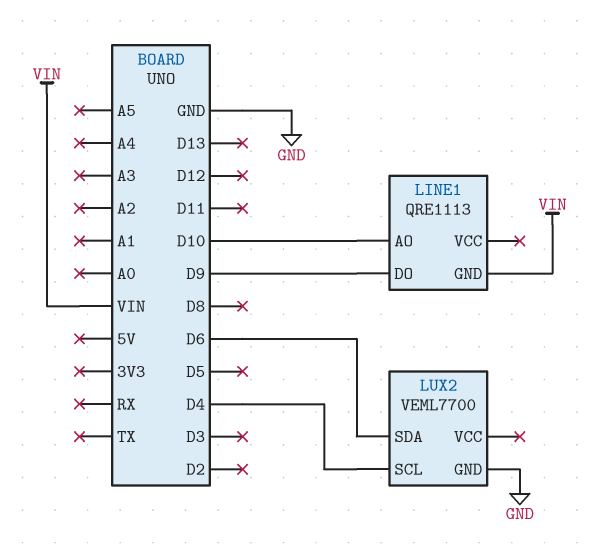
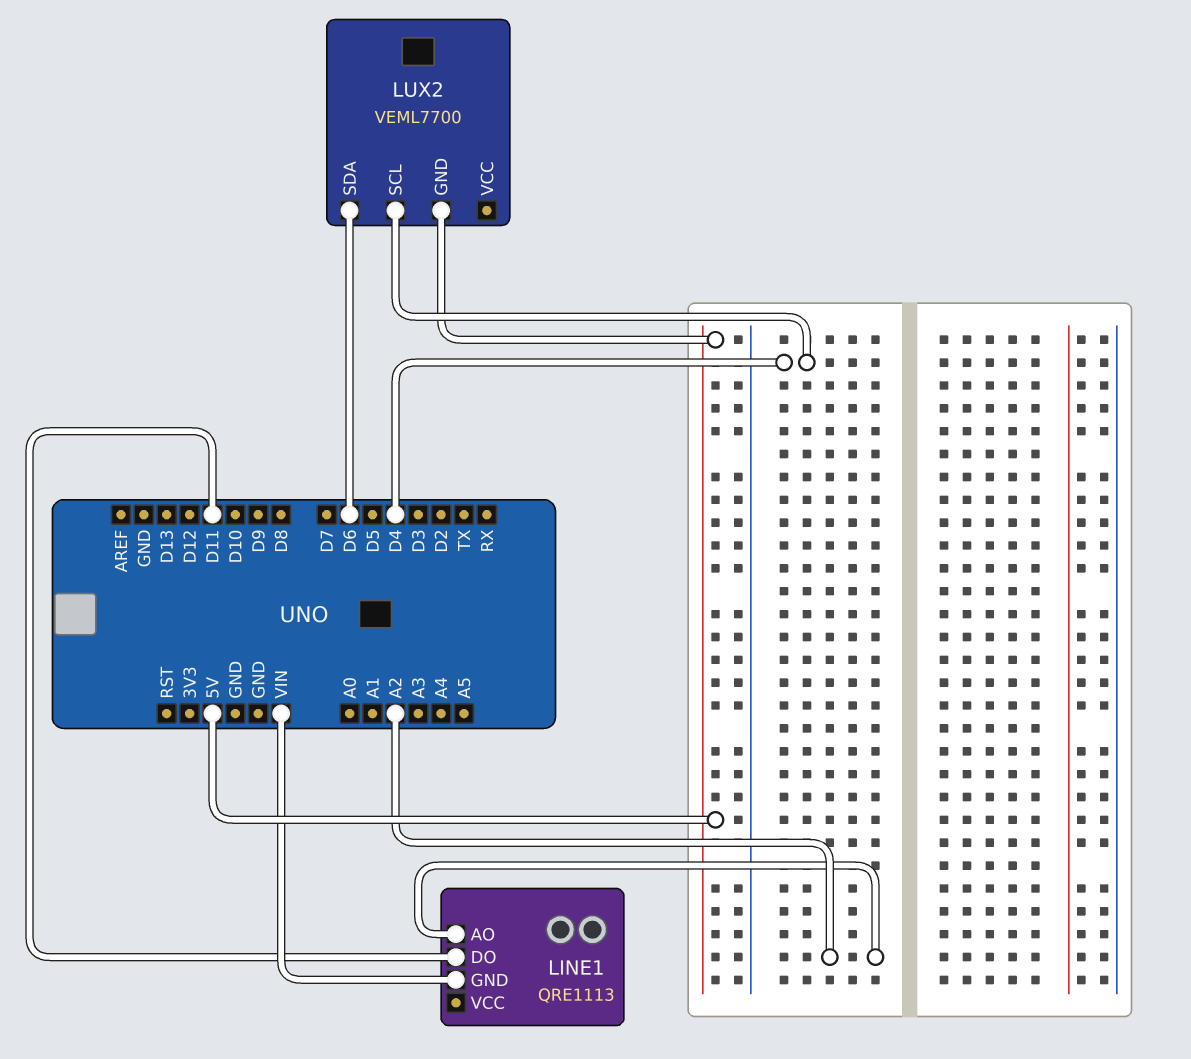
LINE1 pin AO: D10 -> A2
LINE1 pin DO: D9 -> D11
LUX2 pin GND: GND -> 5V

